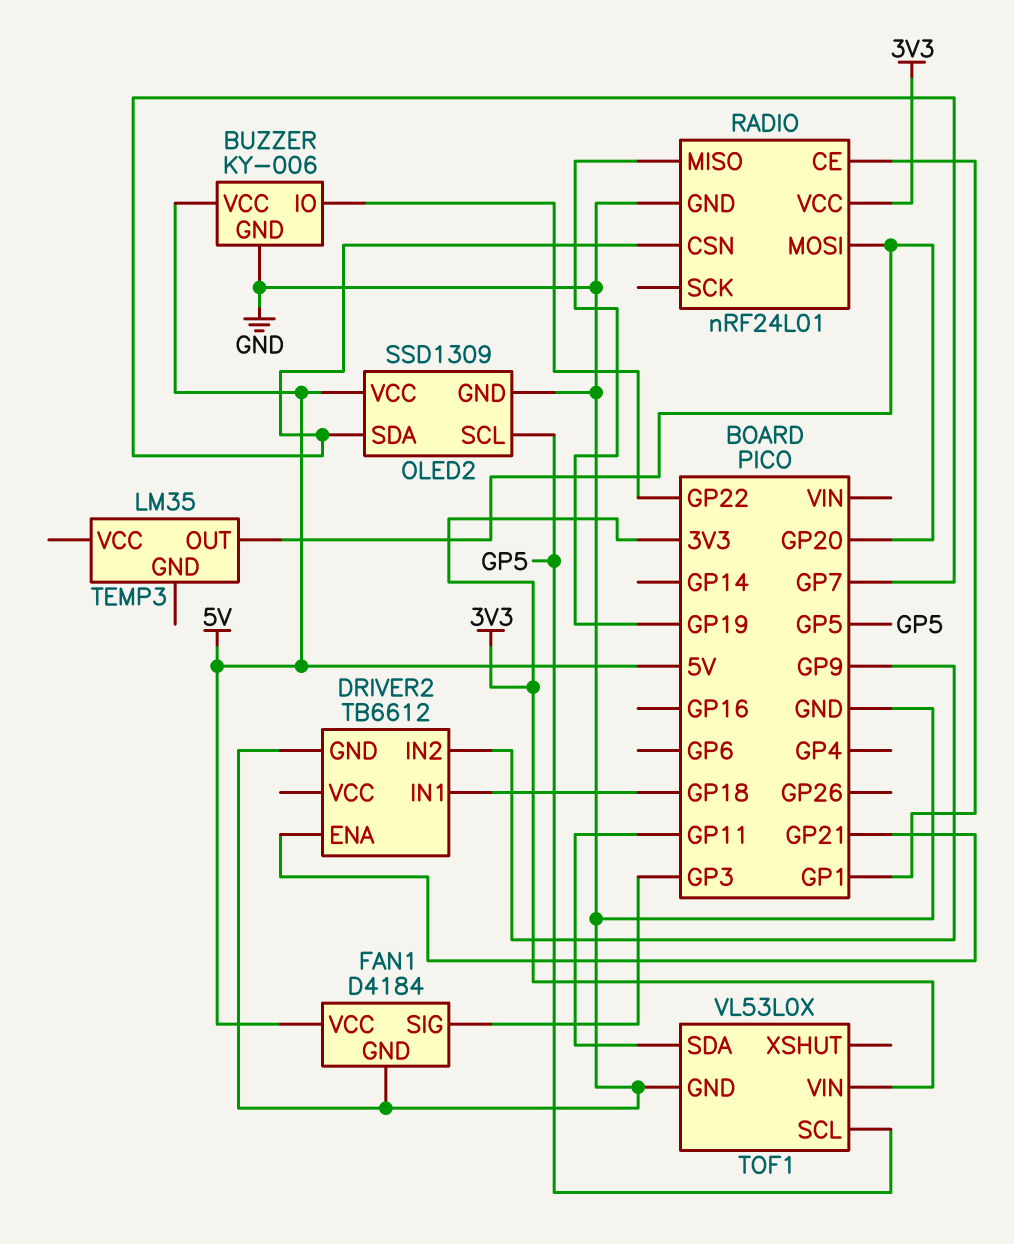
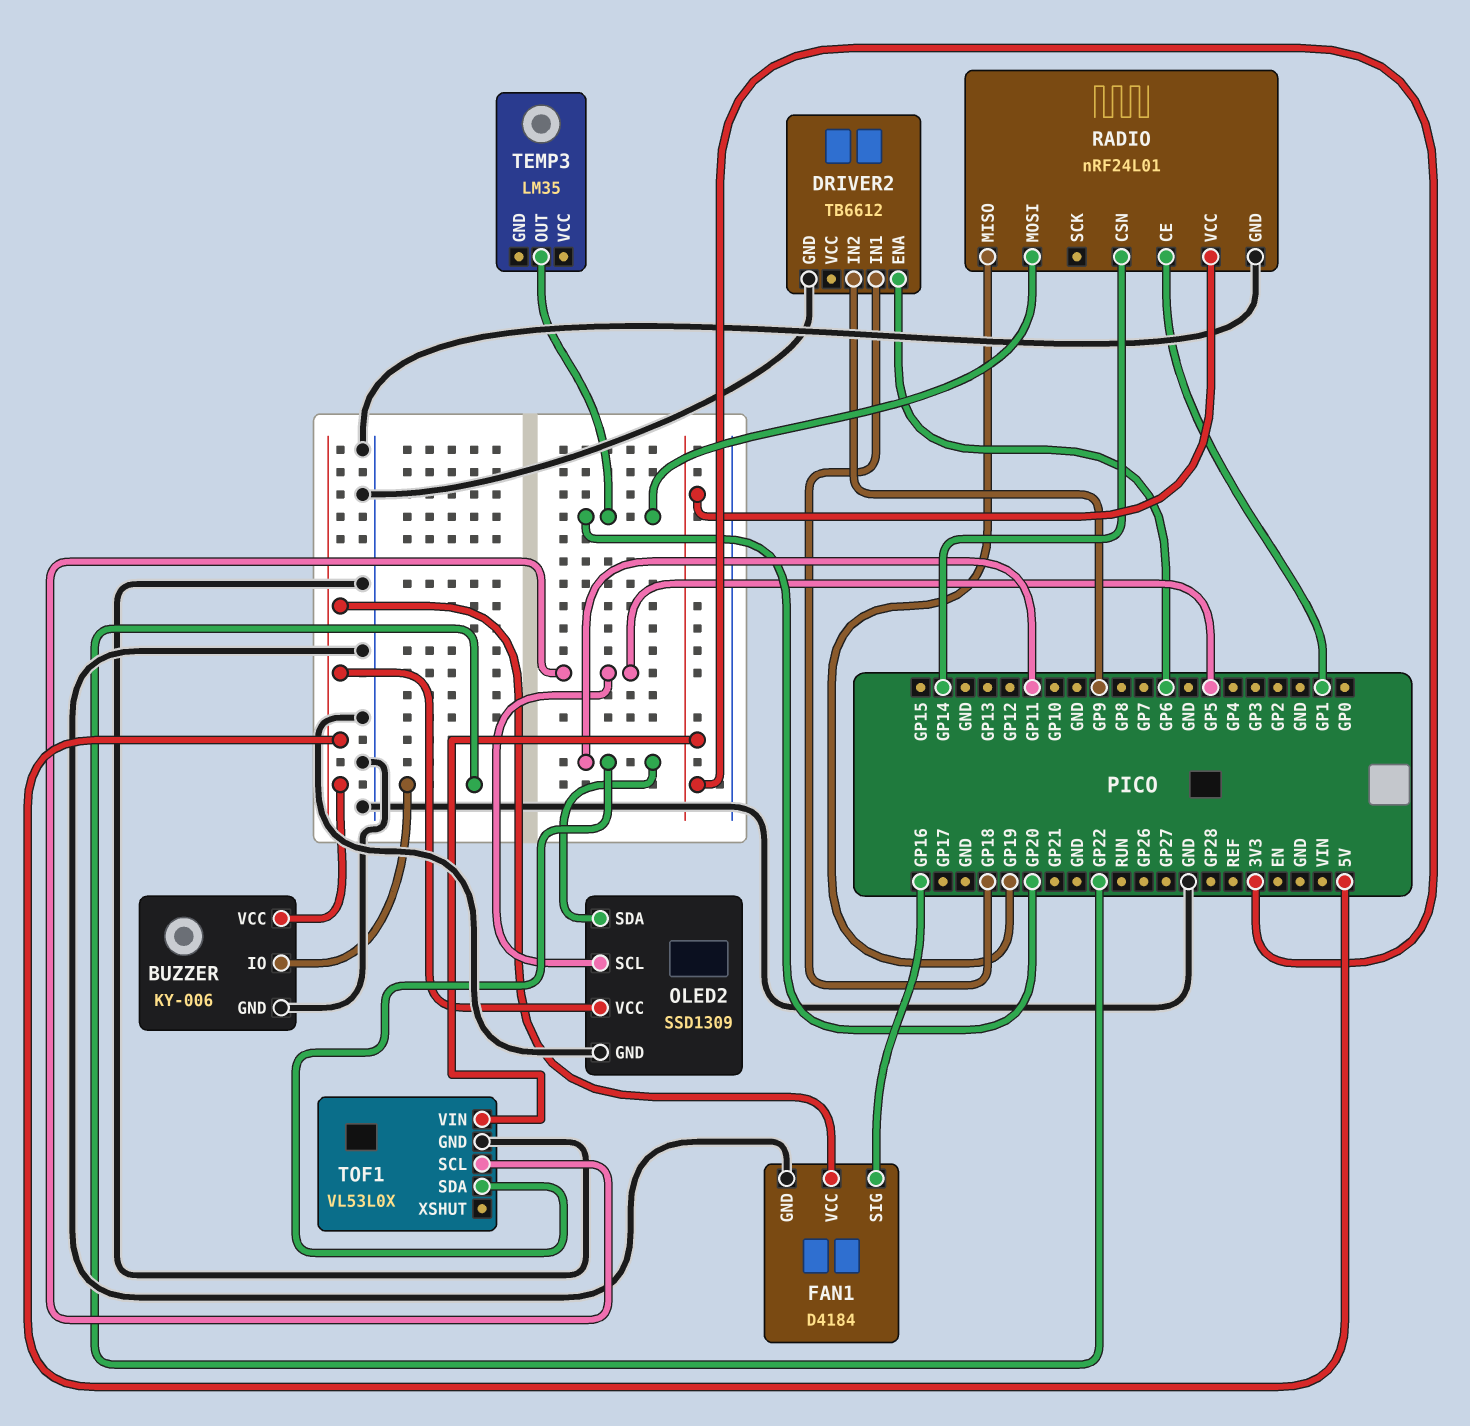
DRIVER2 pin ENA: GP21 -> GP6
FAN1 pin SIG: GP3 -> GP16
OLED2 pin SDA: GP7 -> GP11
RADIO pin CSN: GP7 -> GP14

